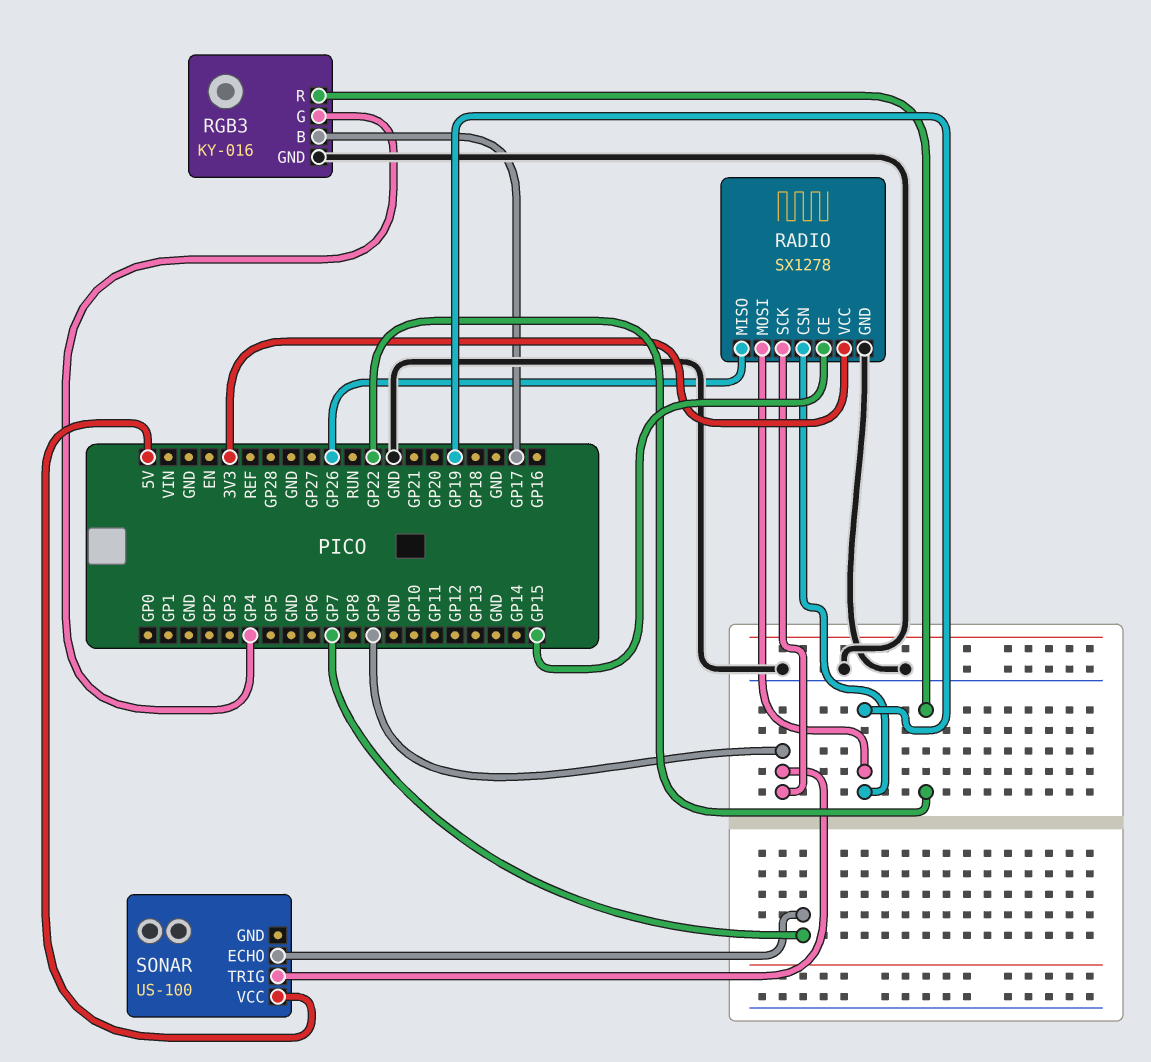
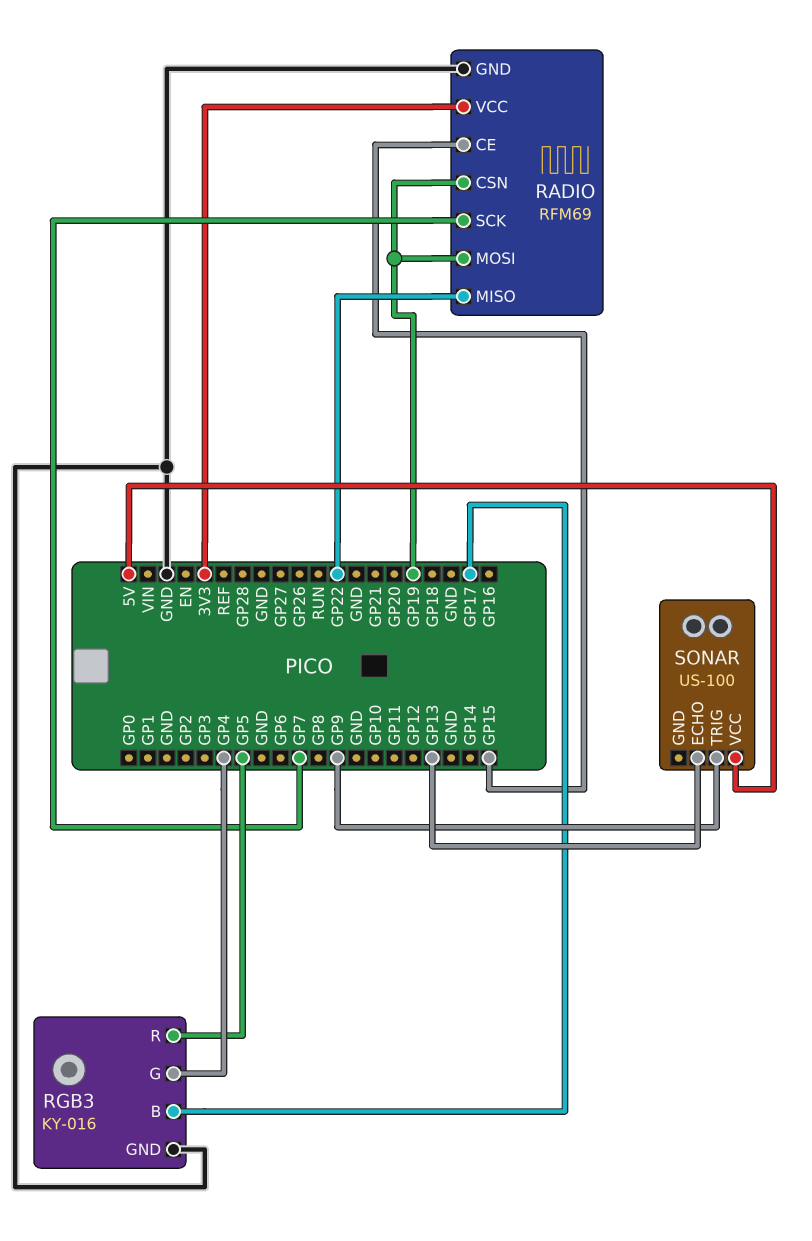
RADIO: SX1278 -> RFM69
RADIO pin MISO: GP26 -> GP22
RADIO pin SCK: GP9 -> GP7
RGB3 pin R: GP22 -> GP5
SONAR pin ECHO: GP7 -> GP13

